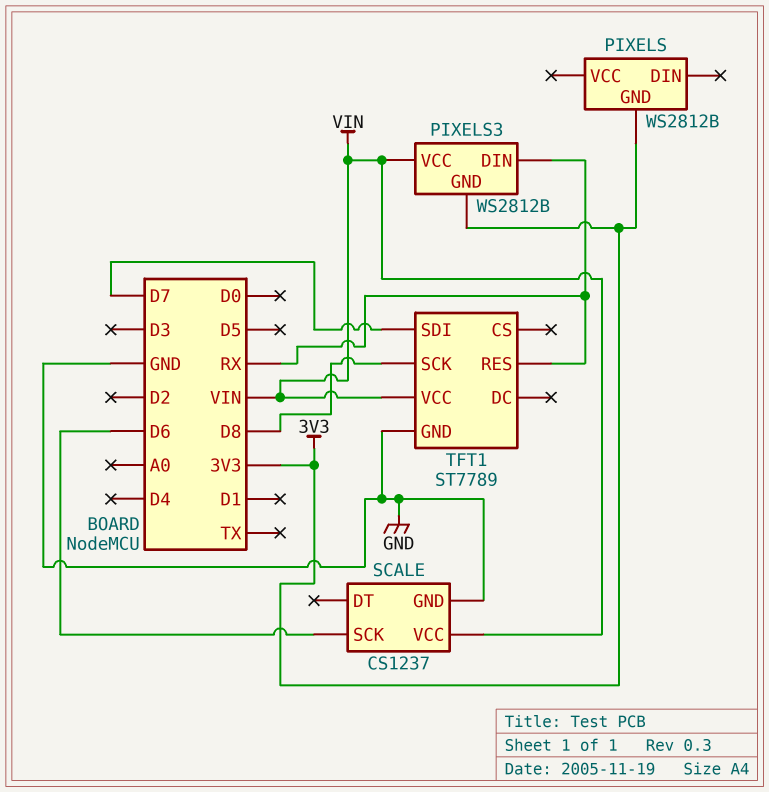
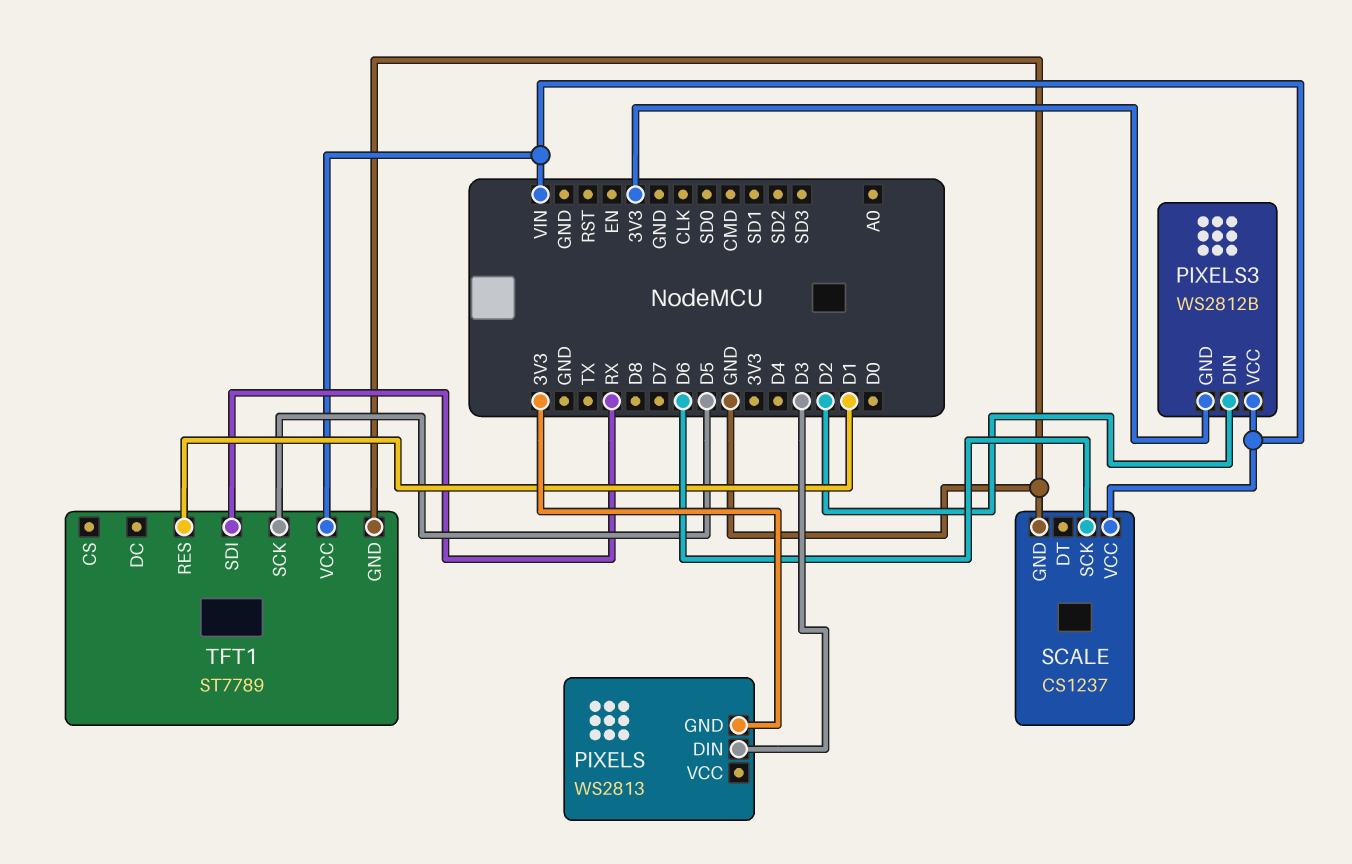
PIXELS: WS2812B -> WS2813
PIXELS pin DIN: none -> D3
PIXELS3 pin DIN: RX -> D2
TFT1 pin RES: RX -> D1
TFT1 pin SCK: D8 -> D5
TFT1 pin SDI: D7 -> RX

